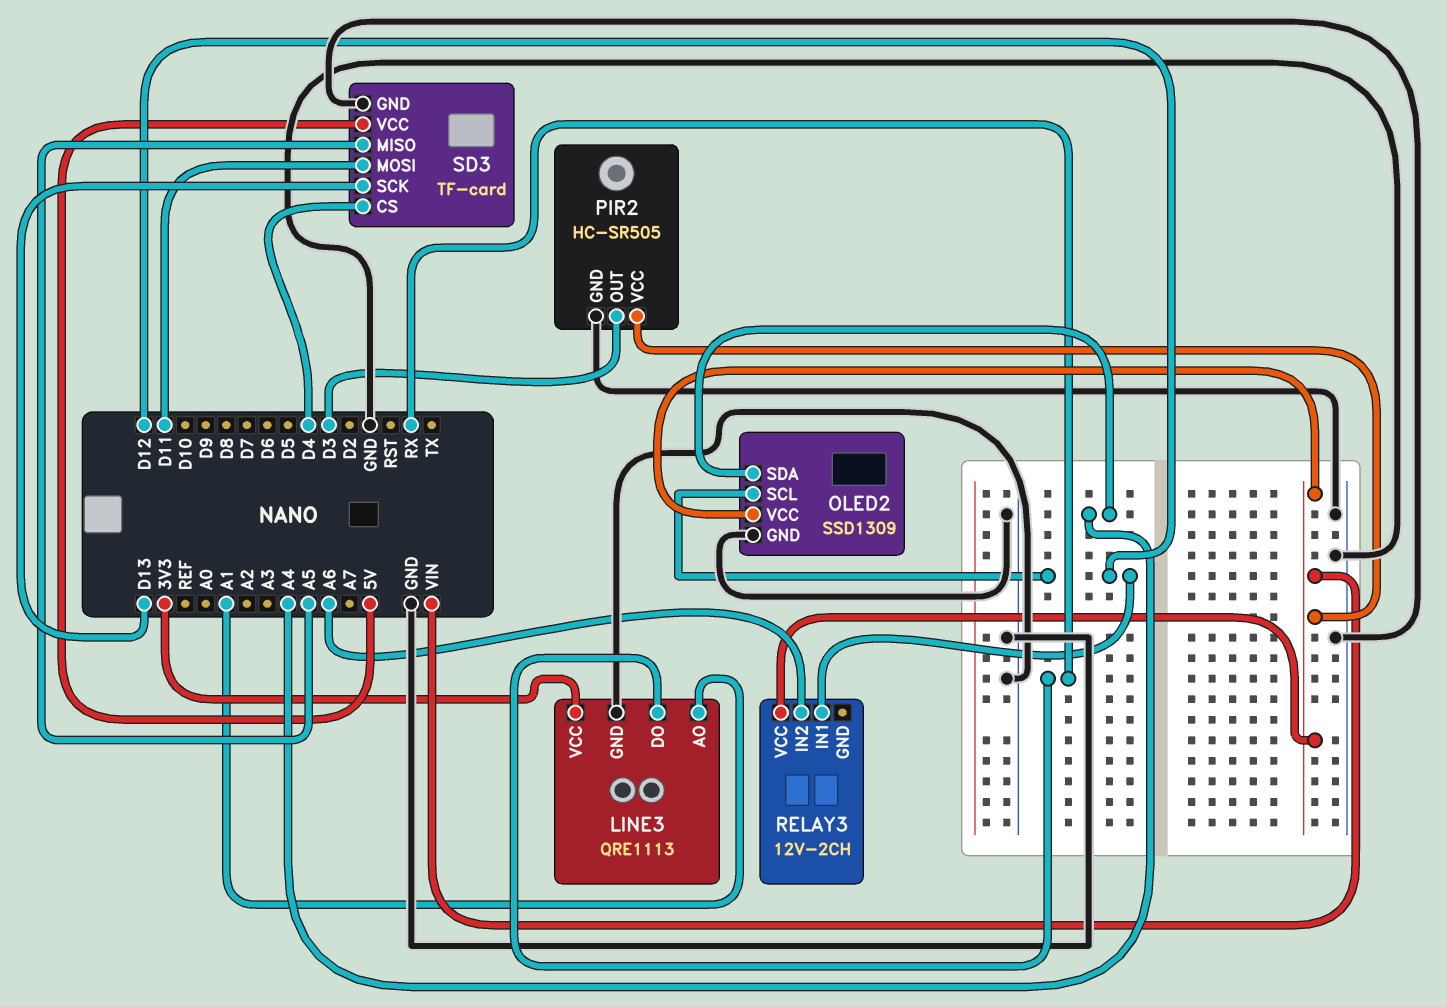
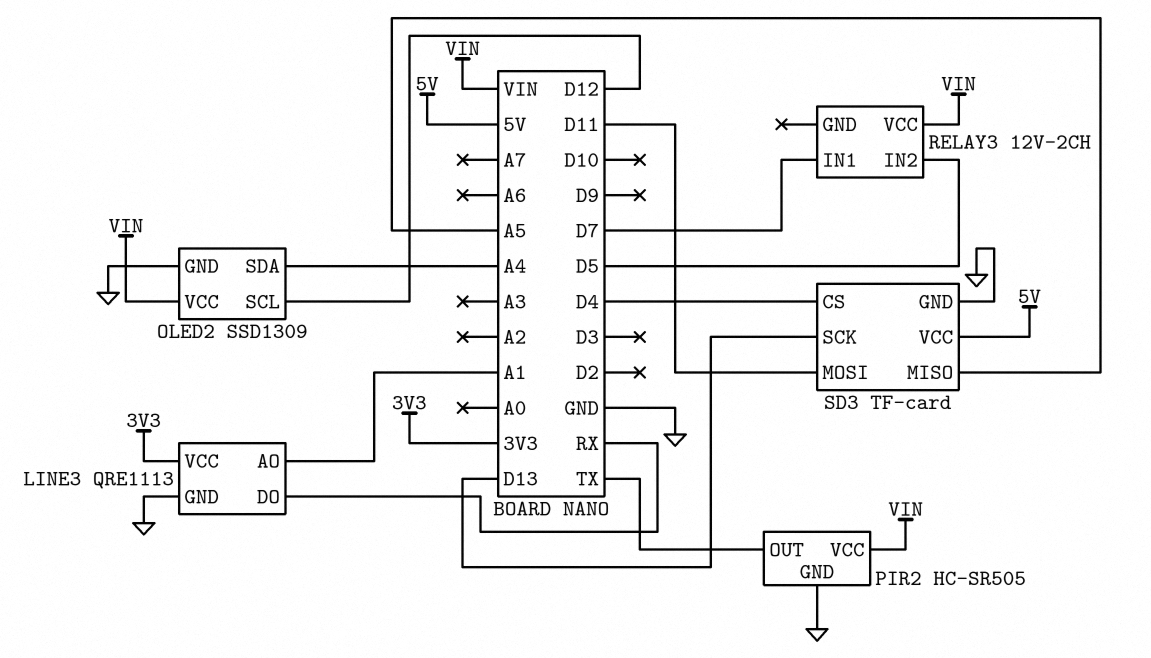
PIR2 pin OUT: D3 -> TX
RELAY3 pin IN1: D12 -> D7
RELAY3 pin IN2: A6 -> D5

